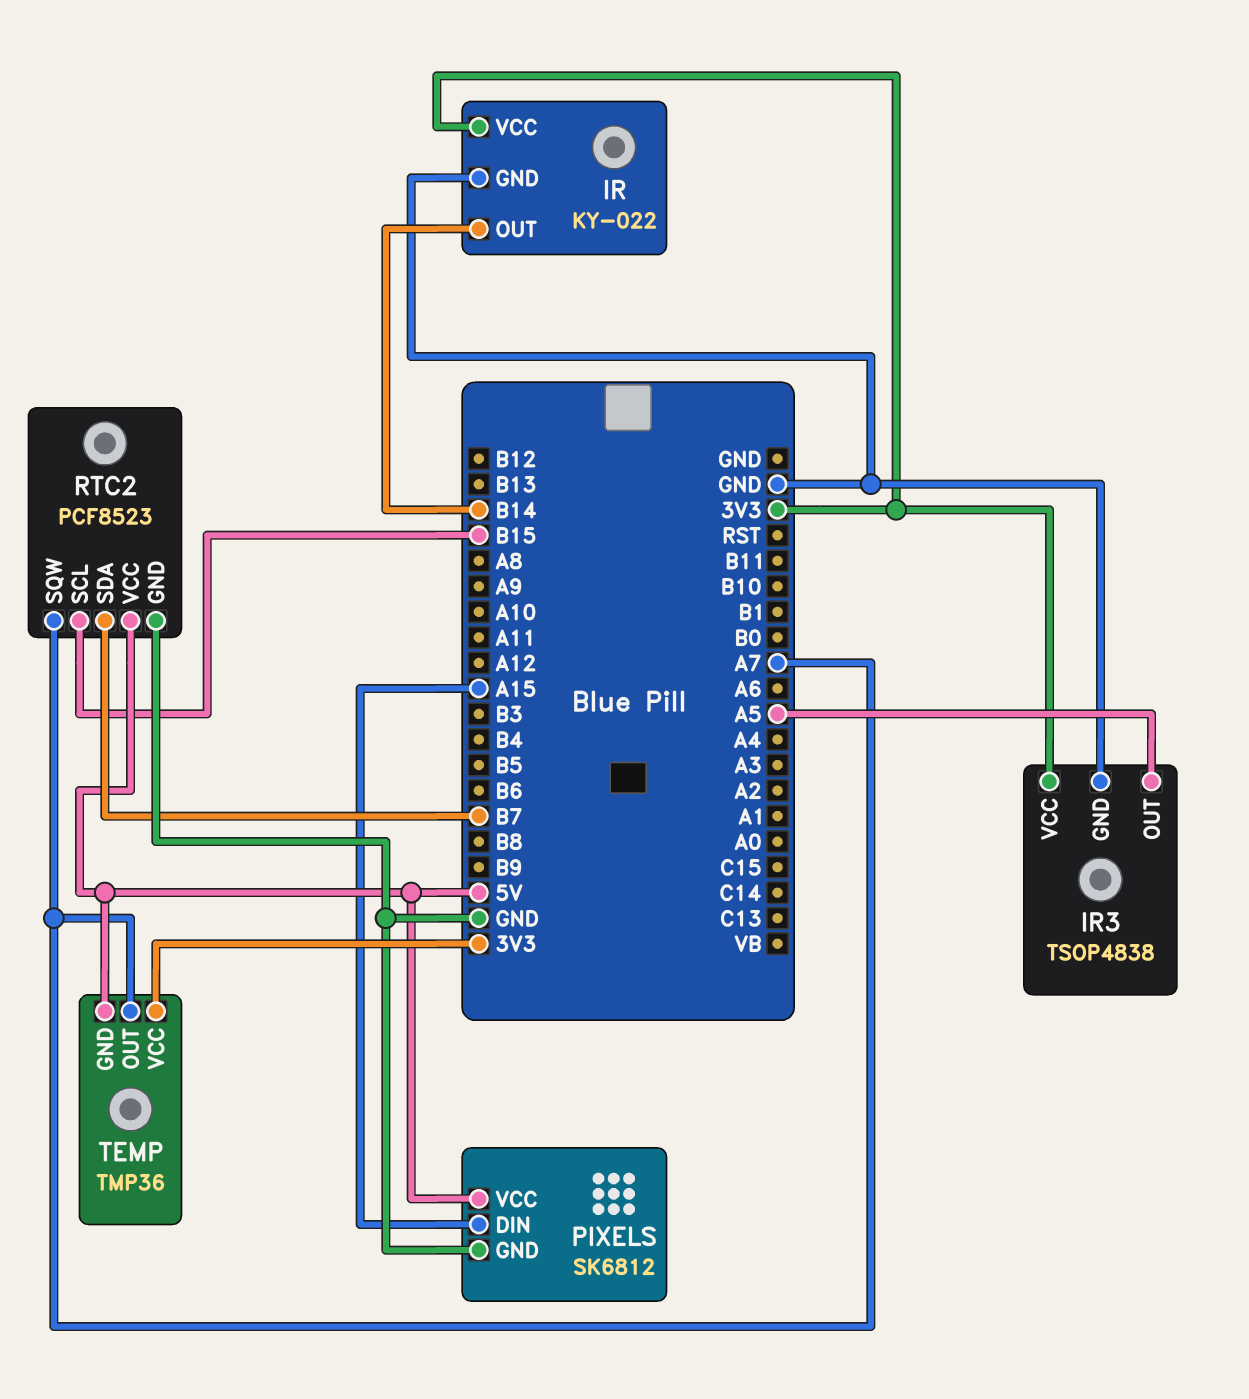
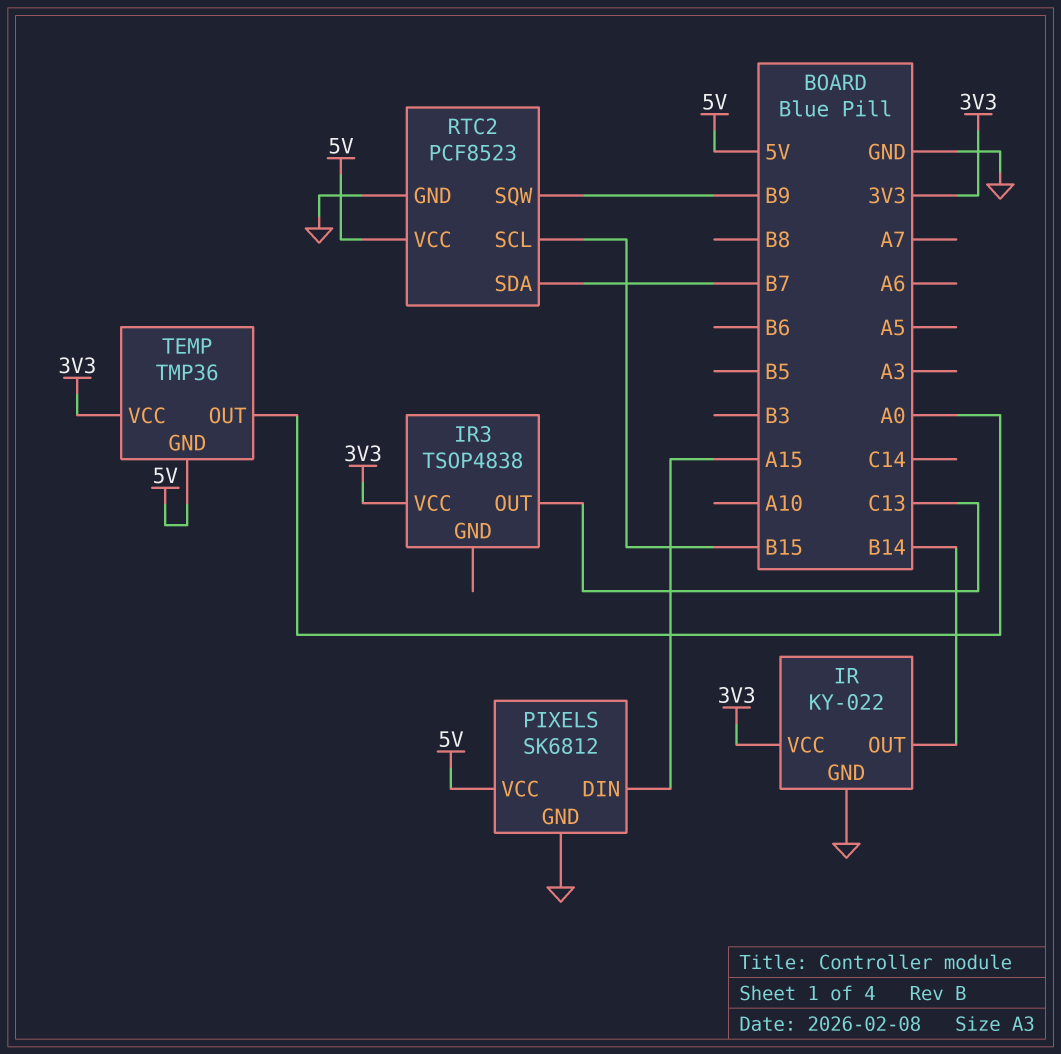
IR3 pin GND: GND -> none
IR3 pin OUT: A5 -> C13
RTC2 pin SQW: A7 -> B9
TEMP pin OUT: A7 -> A0

